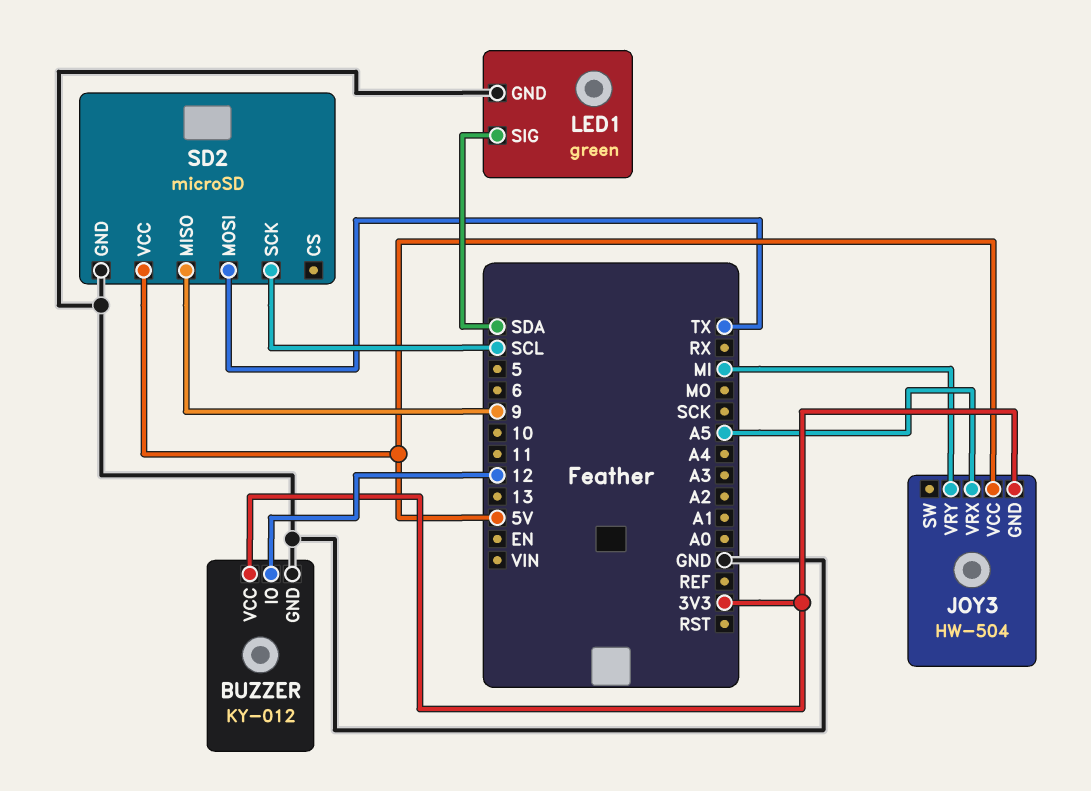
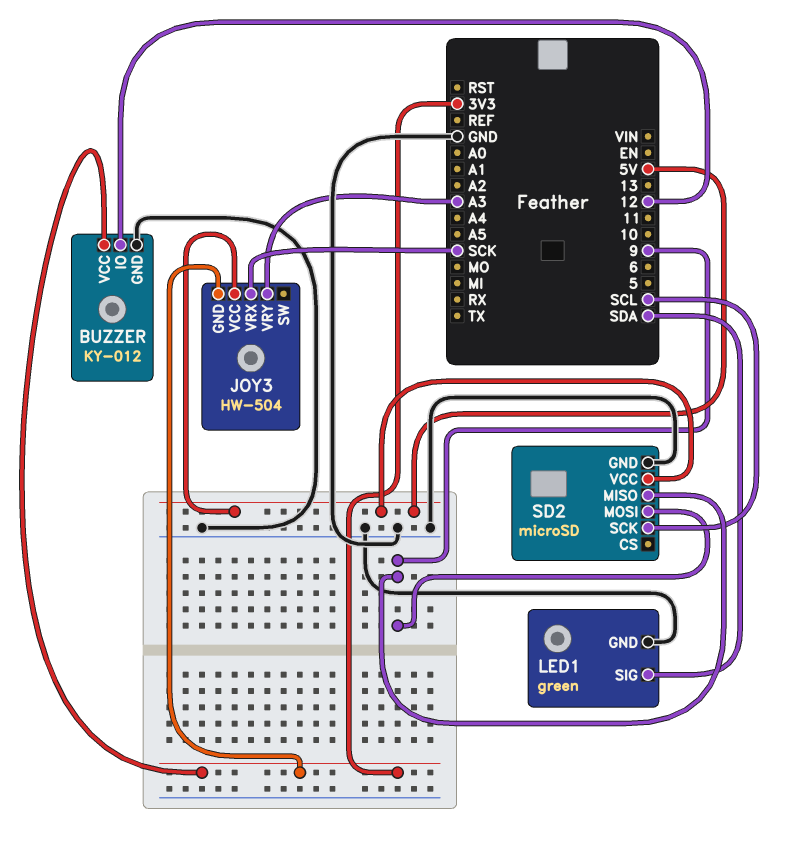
JOY3 pin VRX: A5 -> SCK
JOY3 pin VRY: MI -> A3
SD2 pin MOSI: TX -> 9

